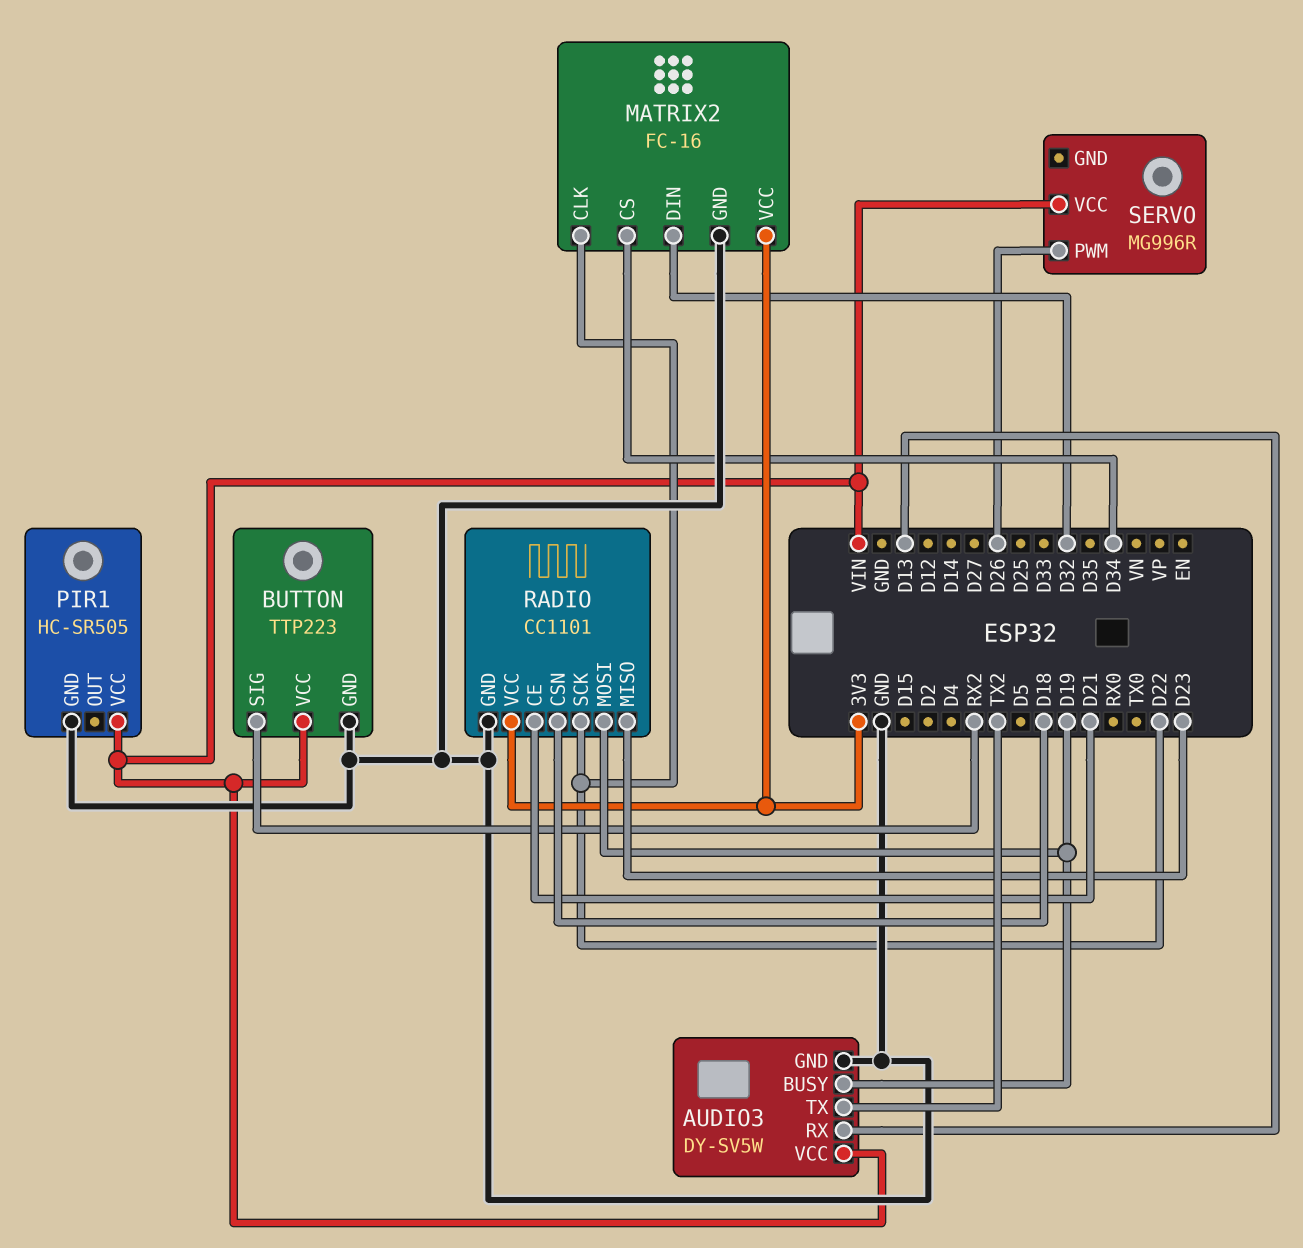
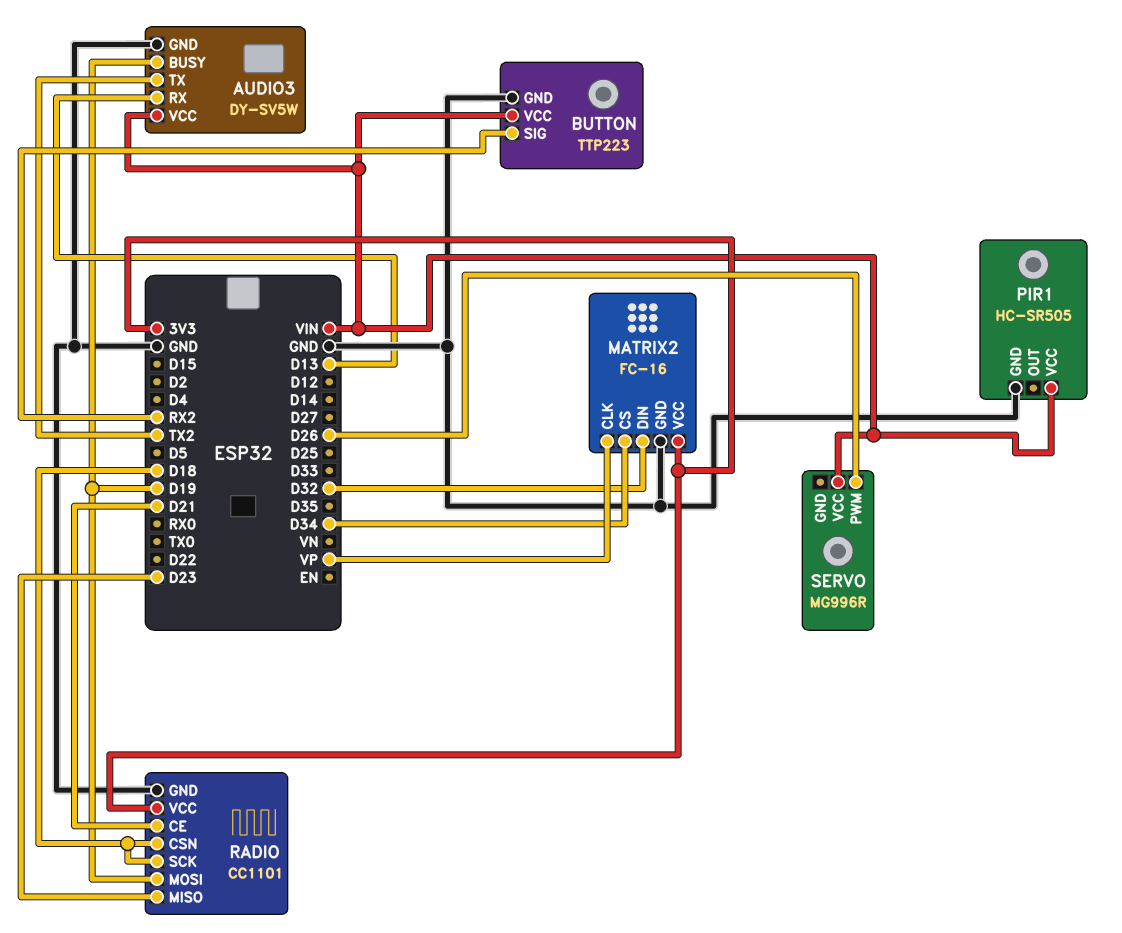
MATRIX2 pin CLK: D22 -> VP
RADIO pin SCK: D22 -> D18

